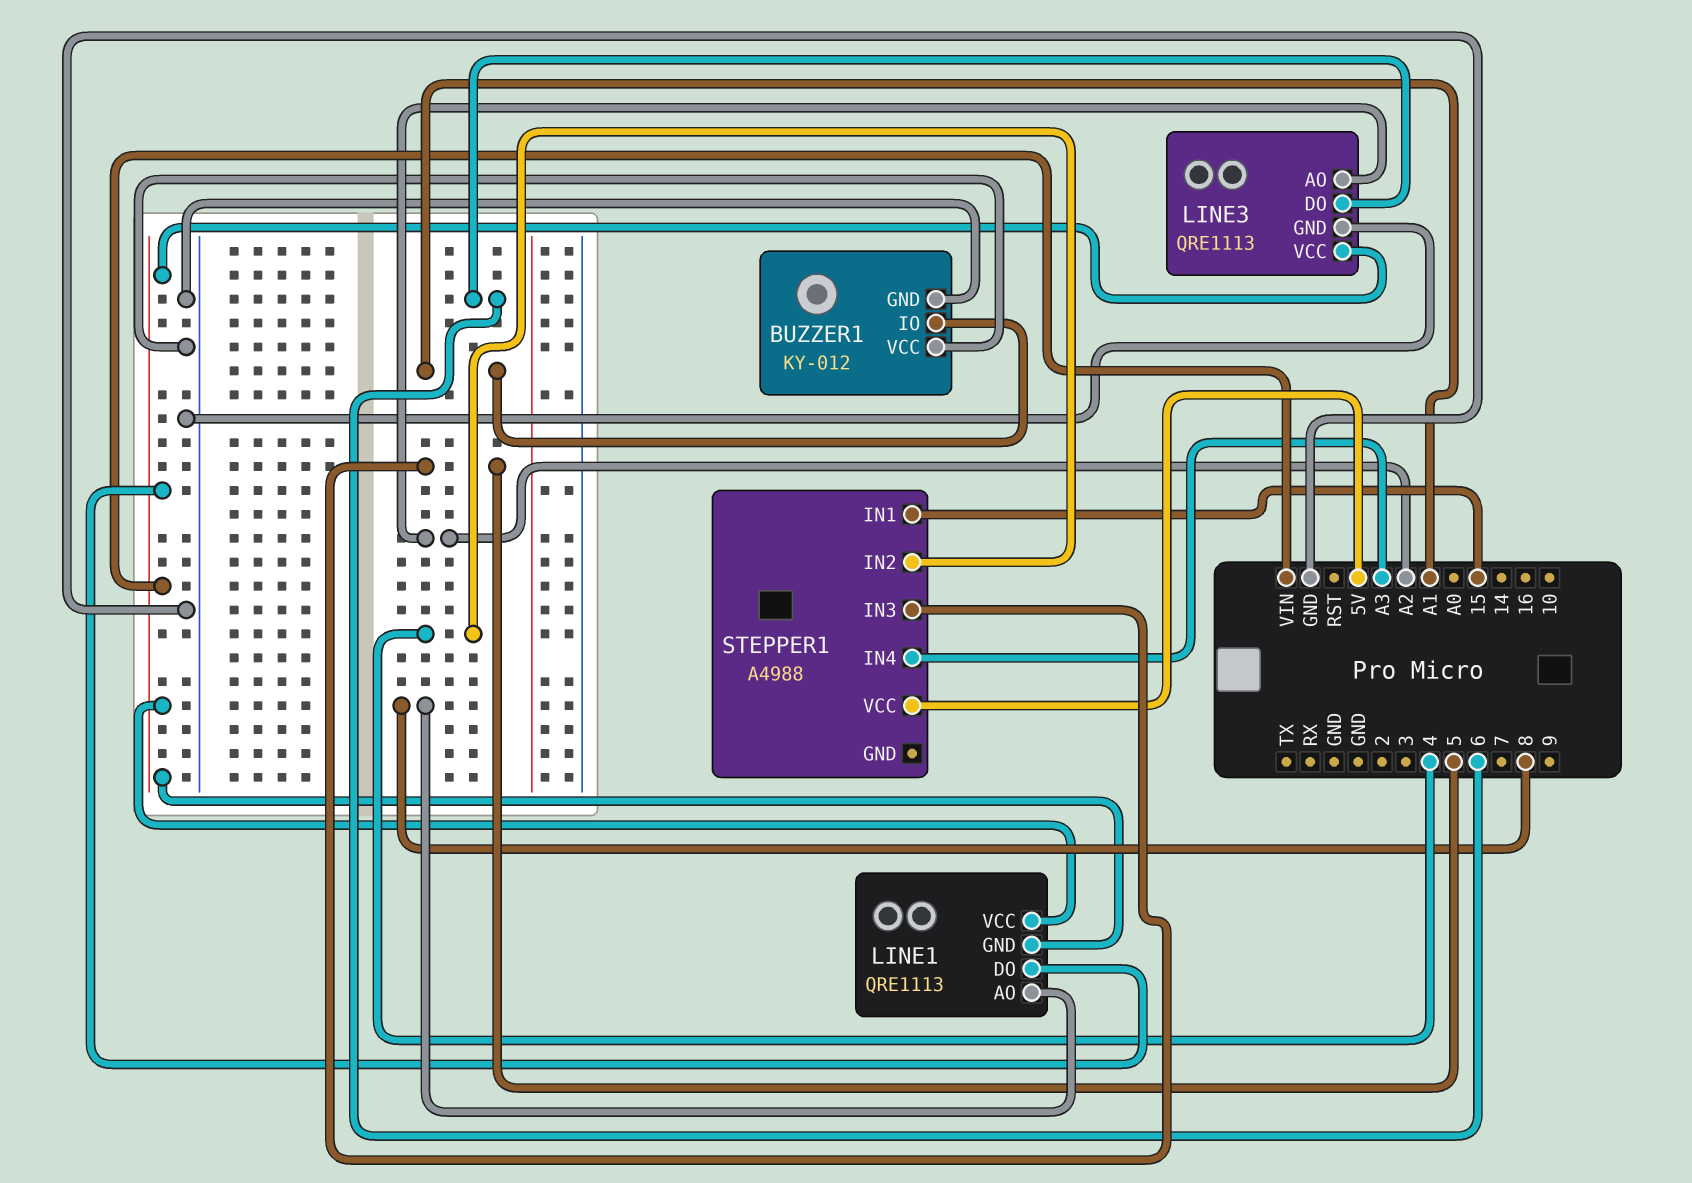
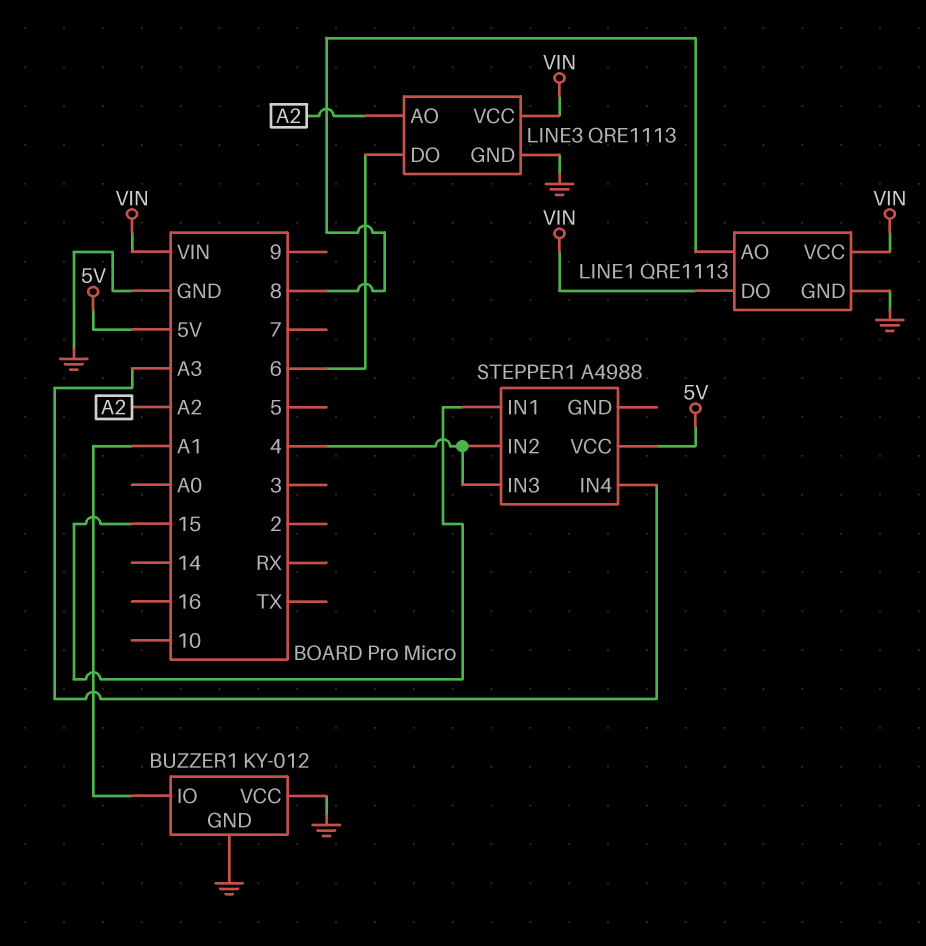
LINE1 pin GND: VIN -> GND
STEPPER1 pin IN3: 5 -> 4

